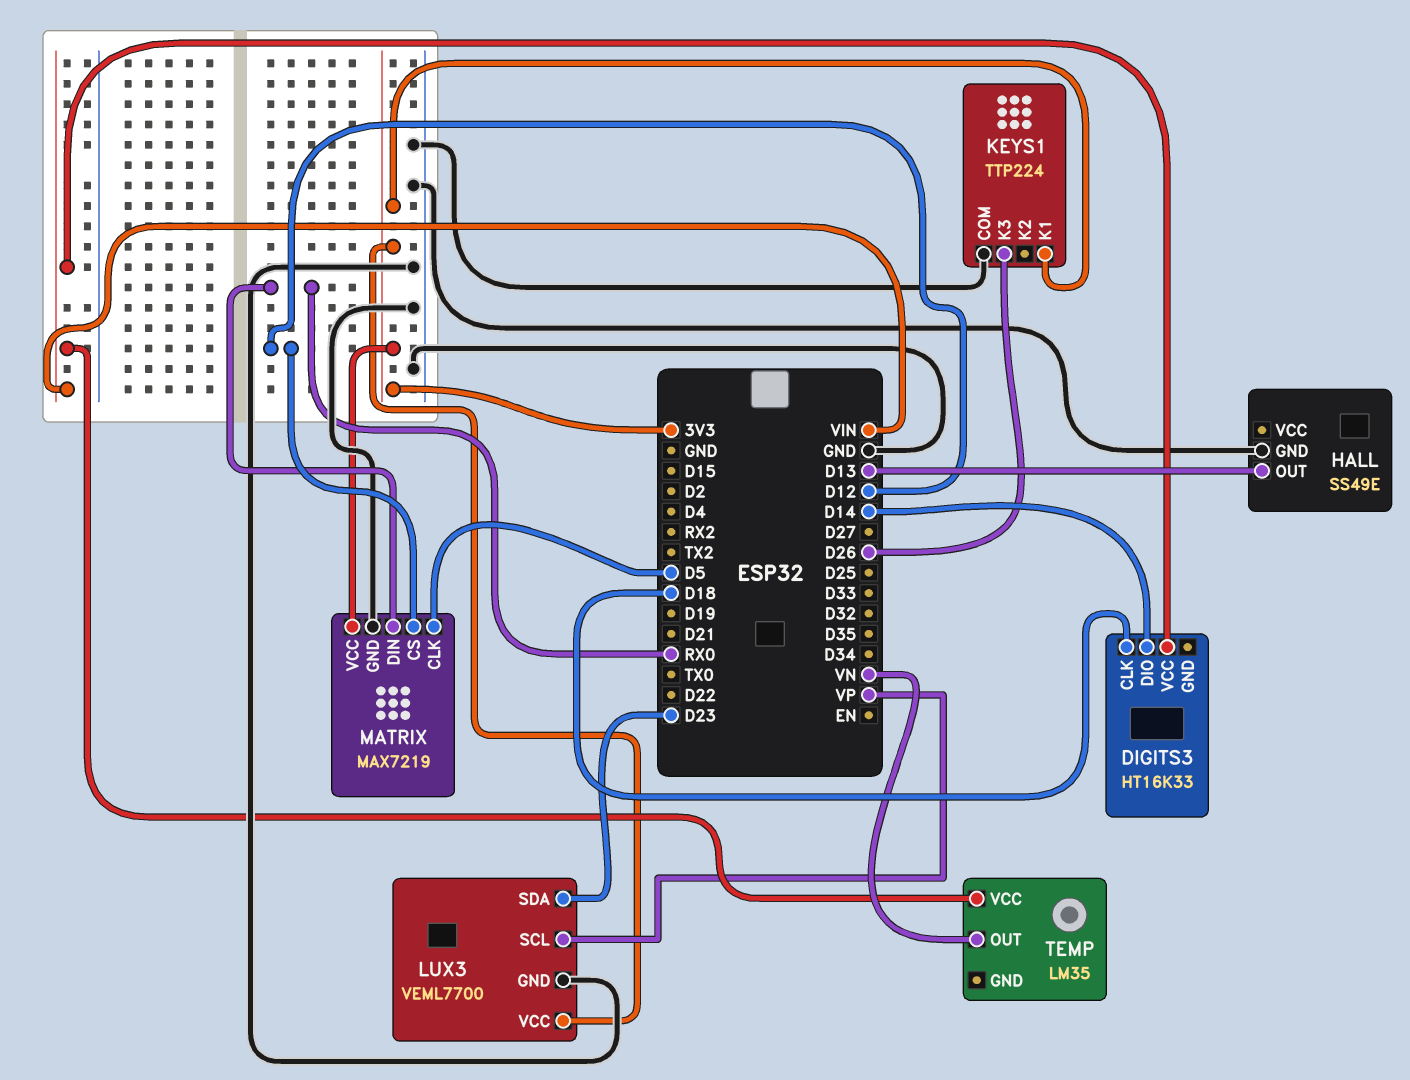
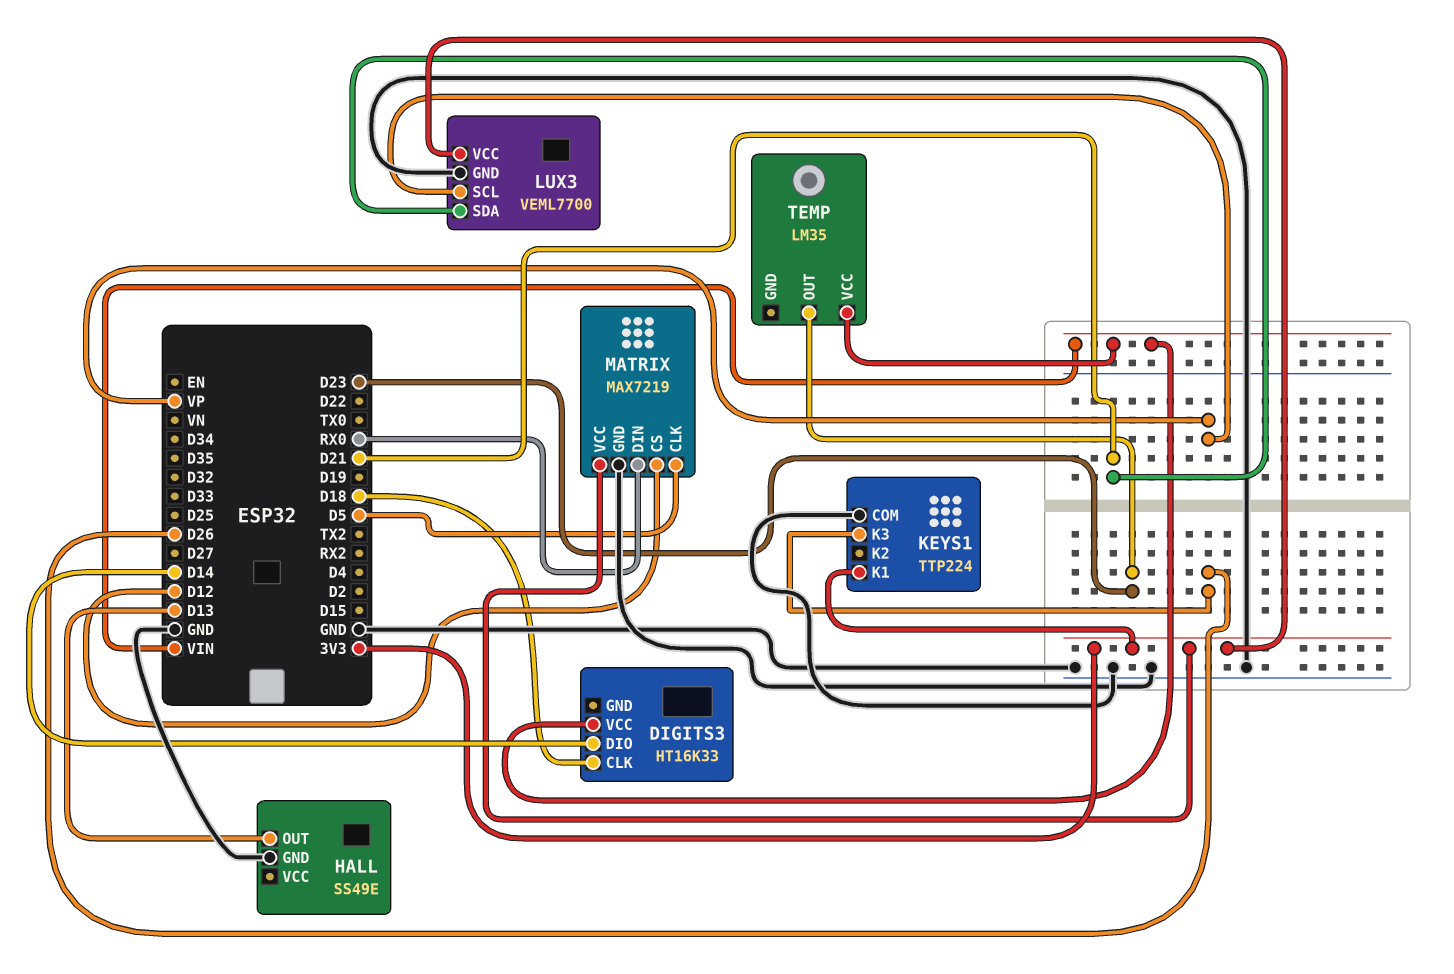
LUX3 pin SDA: D23 -> D21
TEMP pin OUT: VN -> D23

